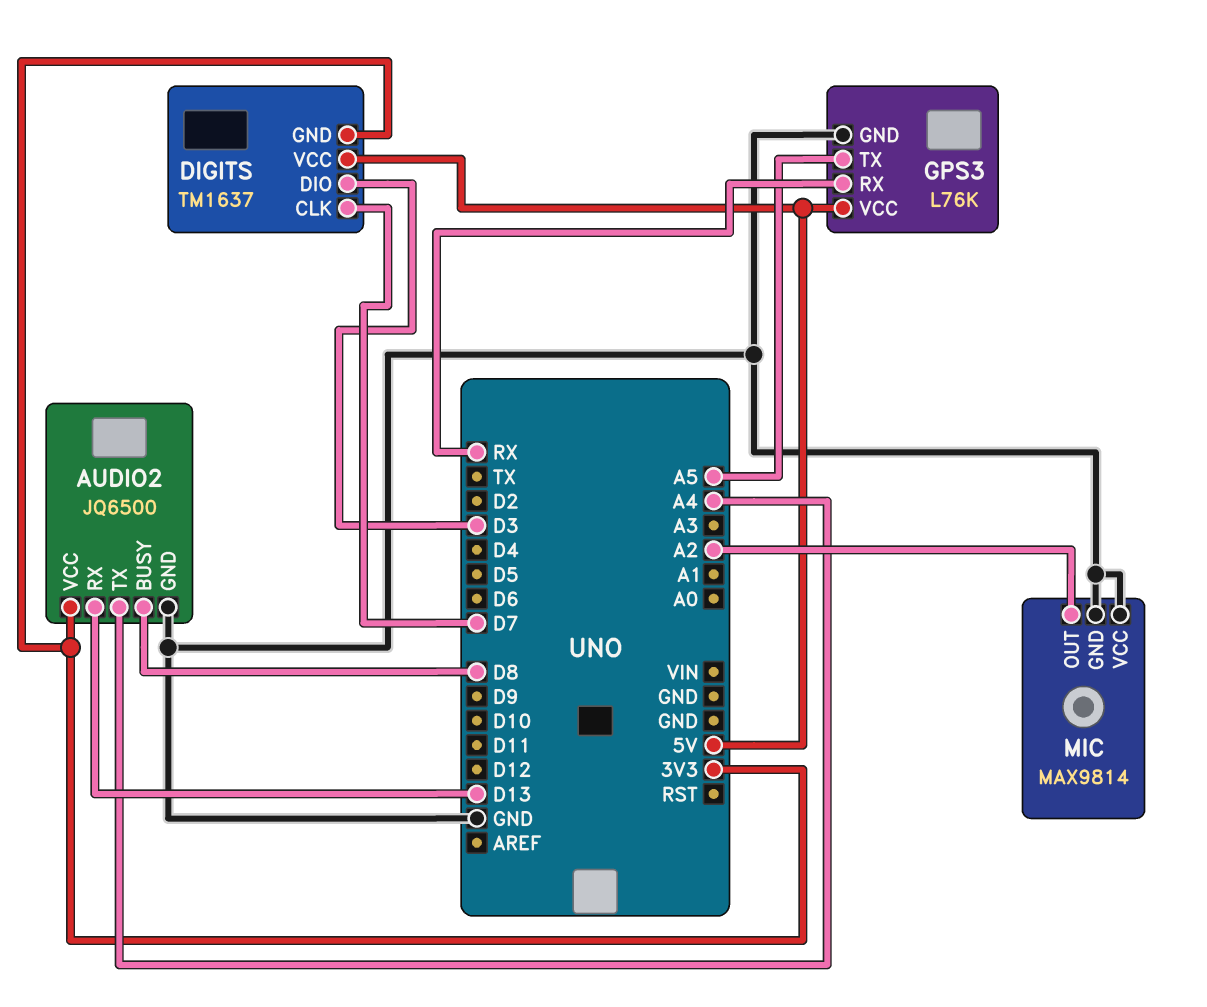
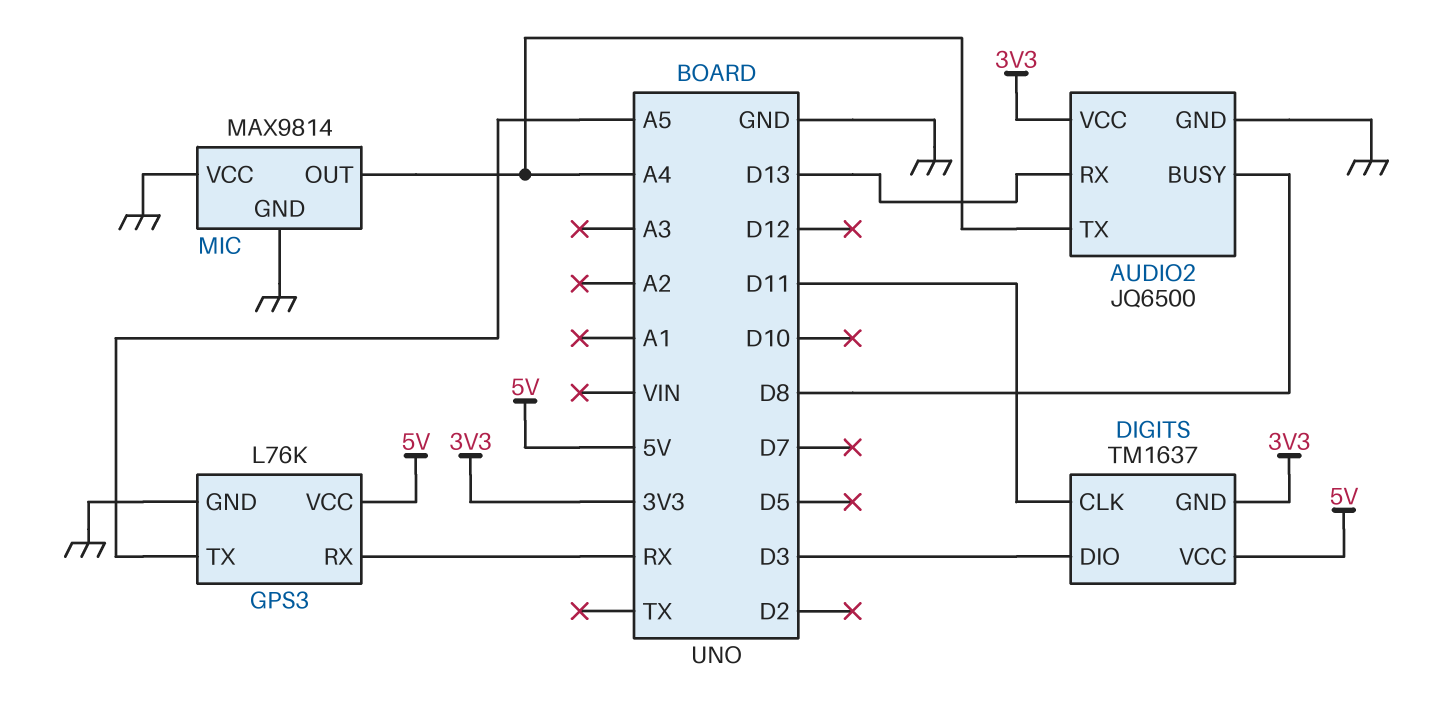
DIGITS pin CLK: D7 -> D11
MIC pin OUT: A2 -> A4

